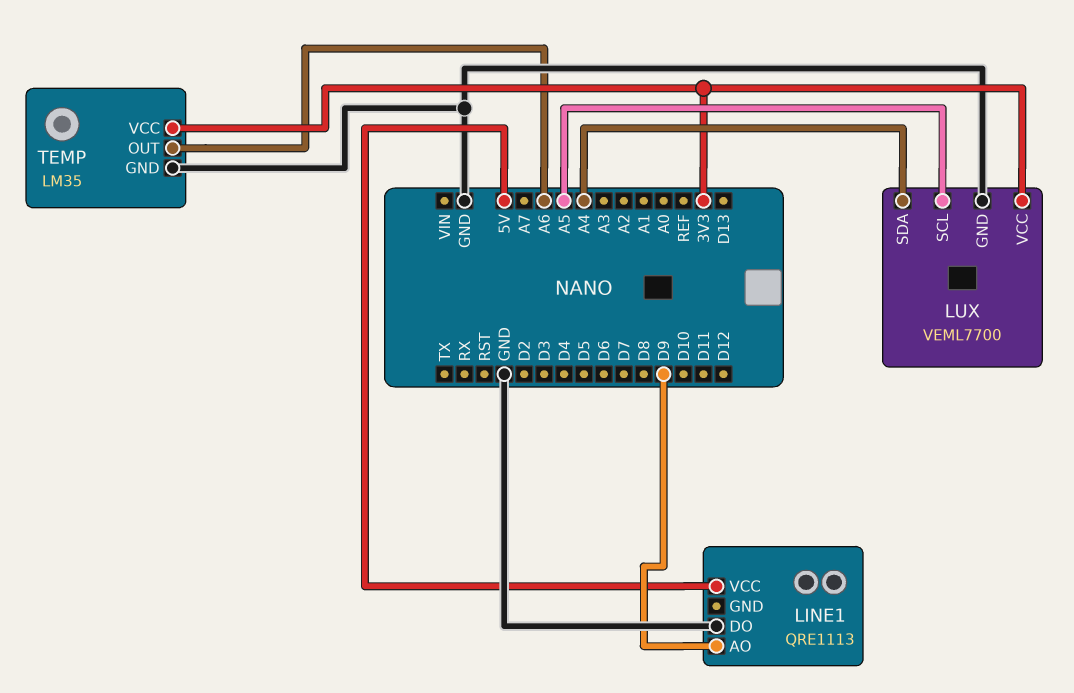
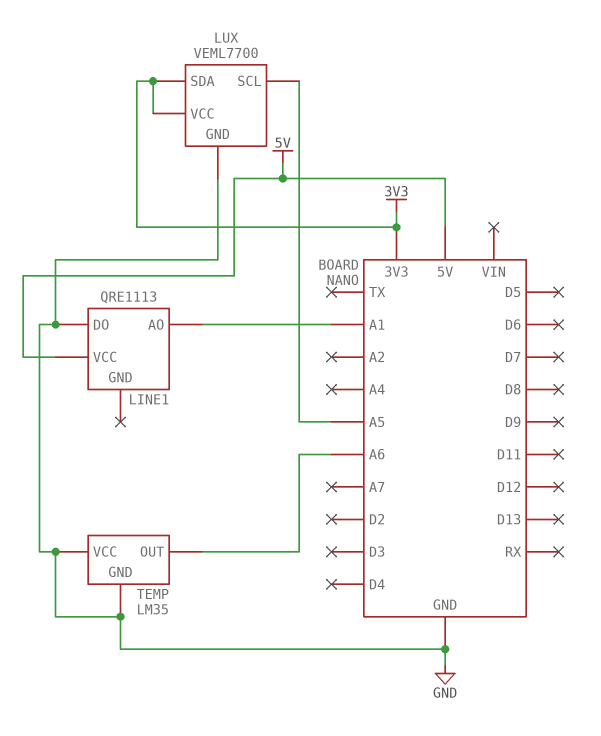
LINE1 pin AO: D9 -> A1
LUX pin SDA: A4 -> 3V3
TEMP pin VCC: 3V3 -> GND

